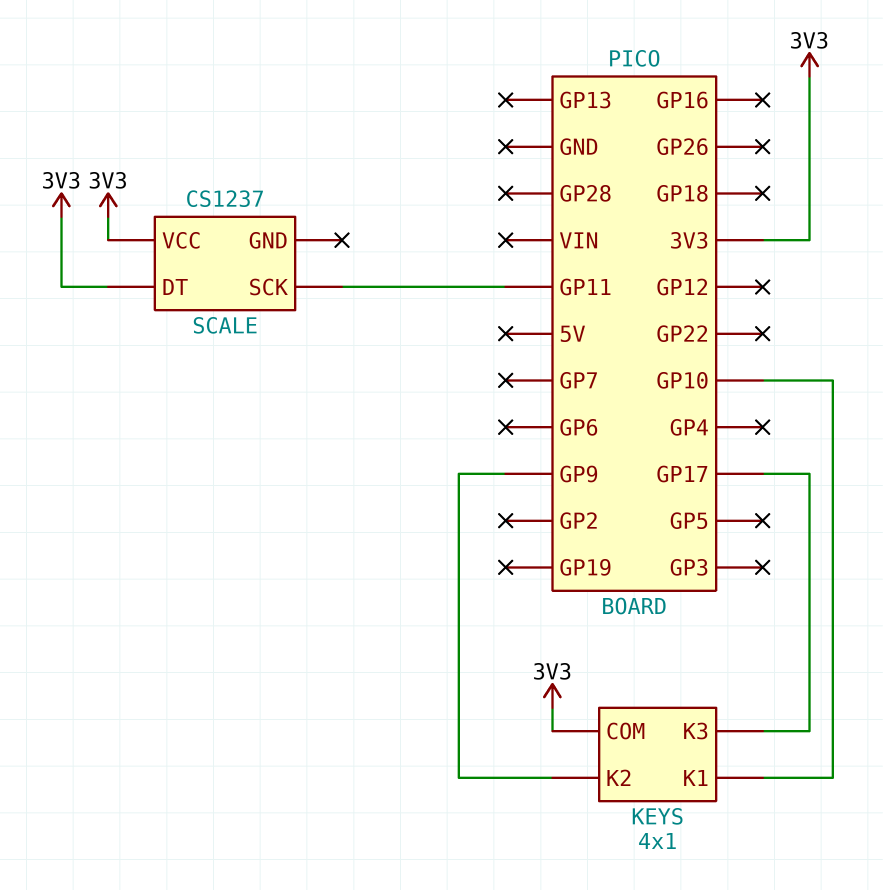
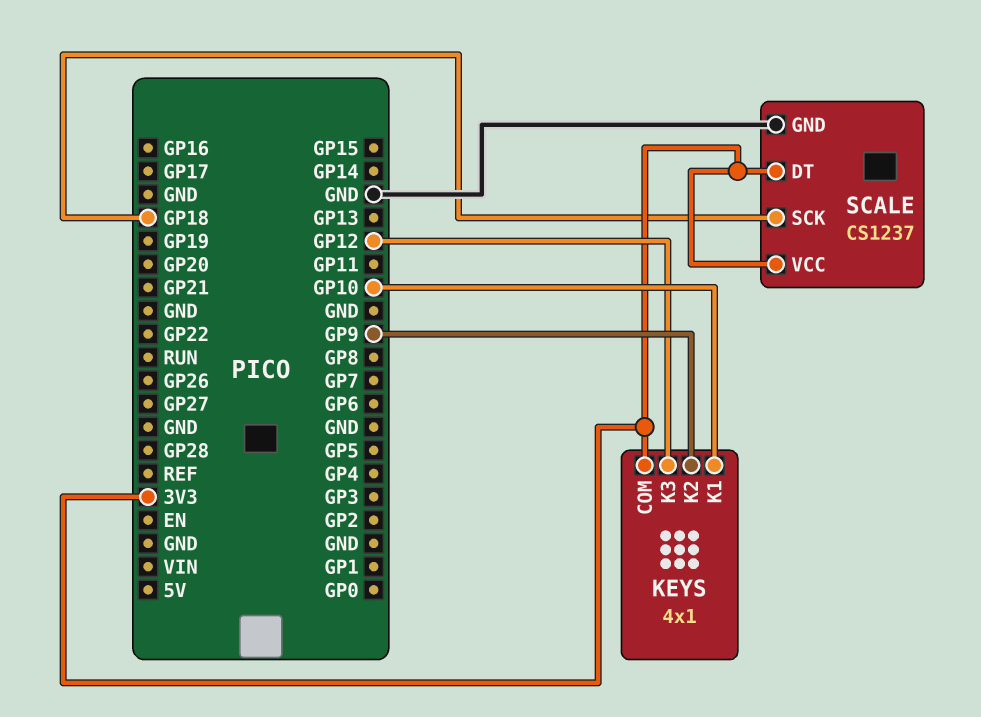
KEYS pin K3: GP17 -> GP12
SCALE pin GND: none -> GND
SCALE pin SCK: GP11 -> GP18

